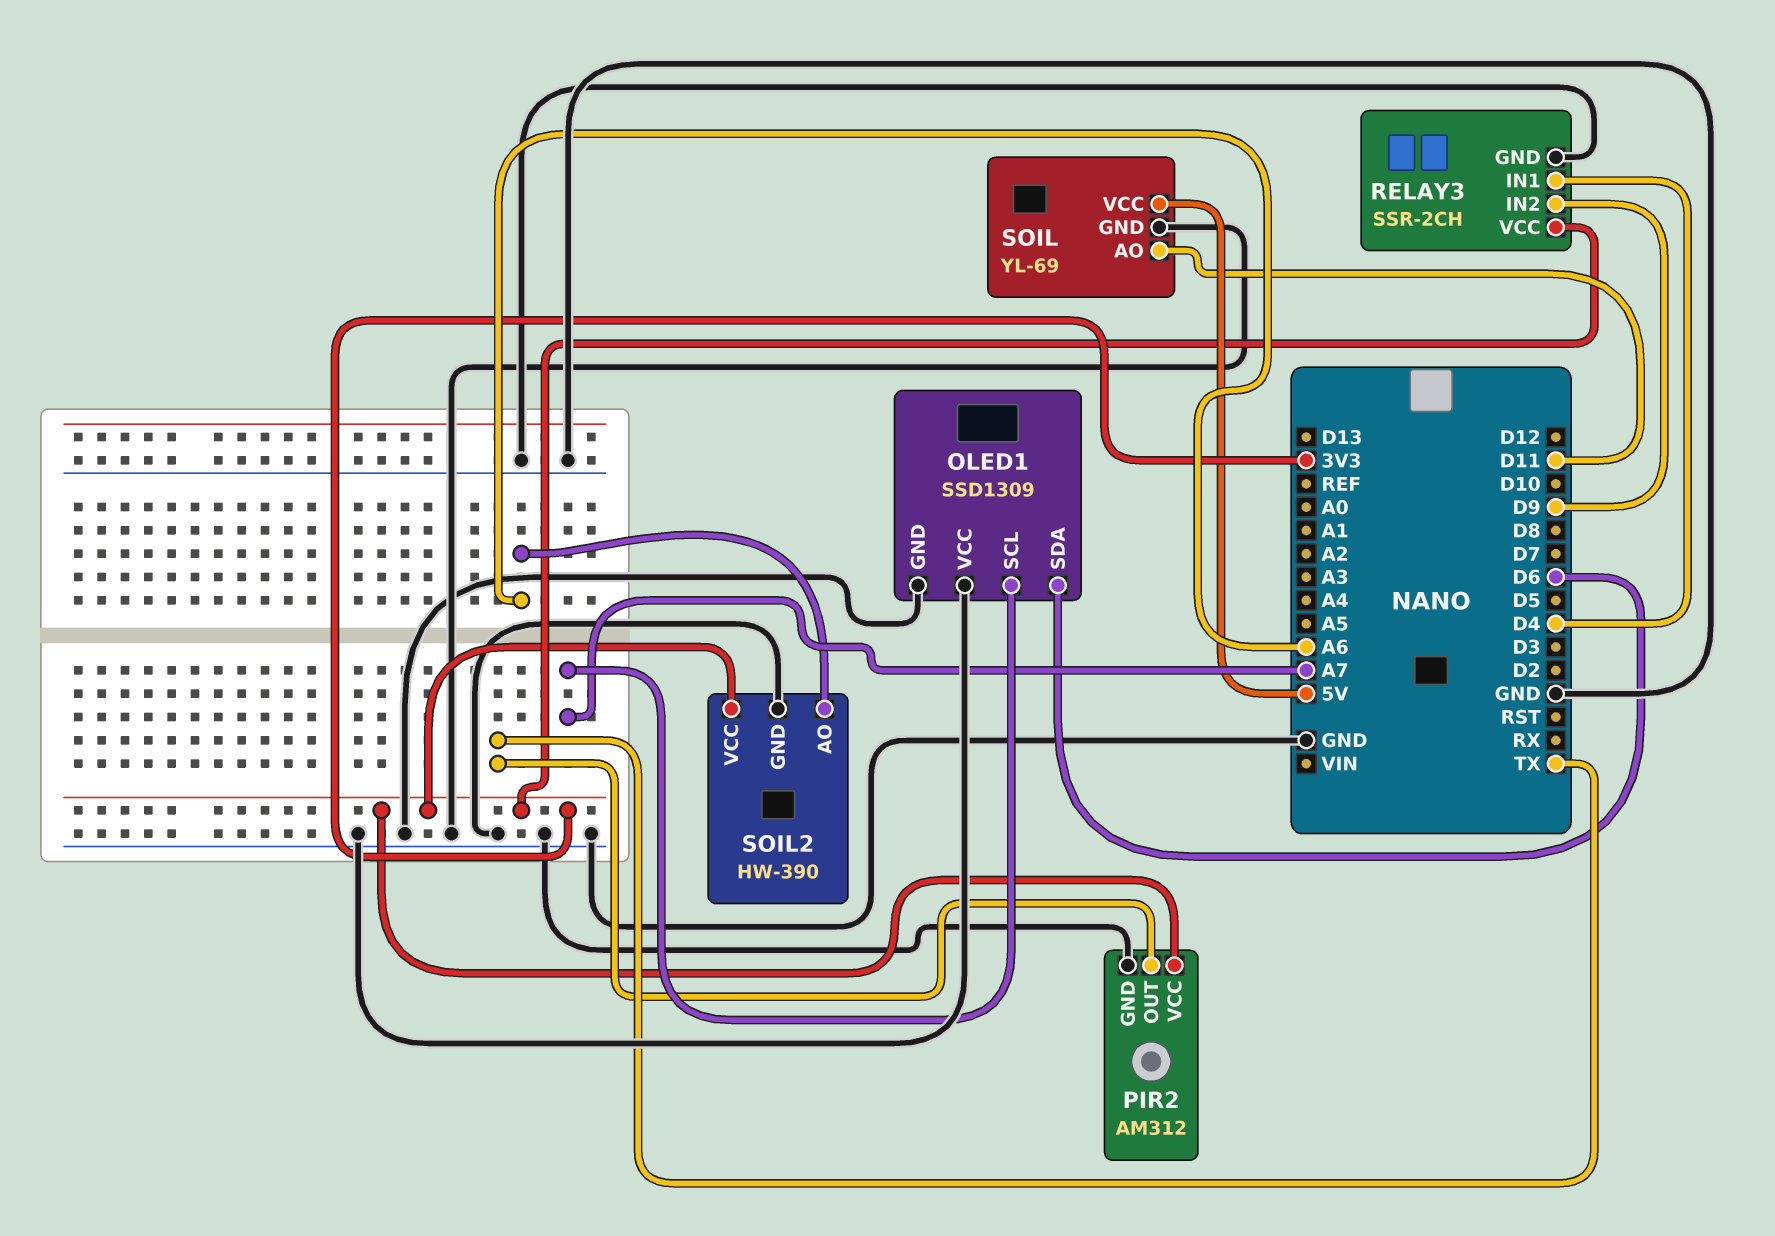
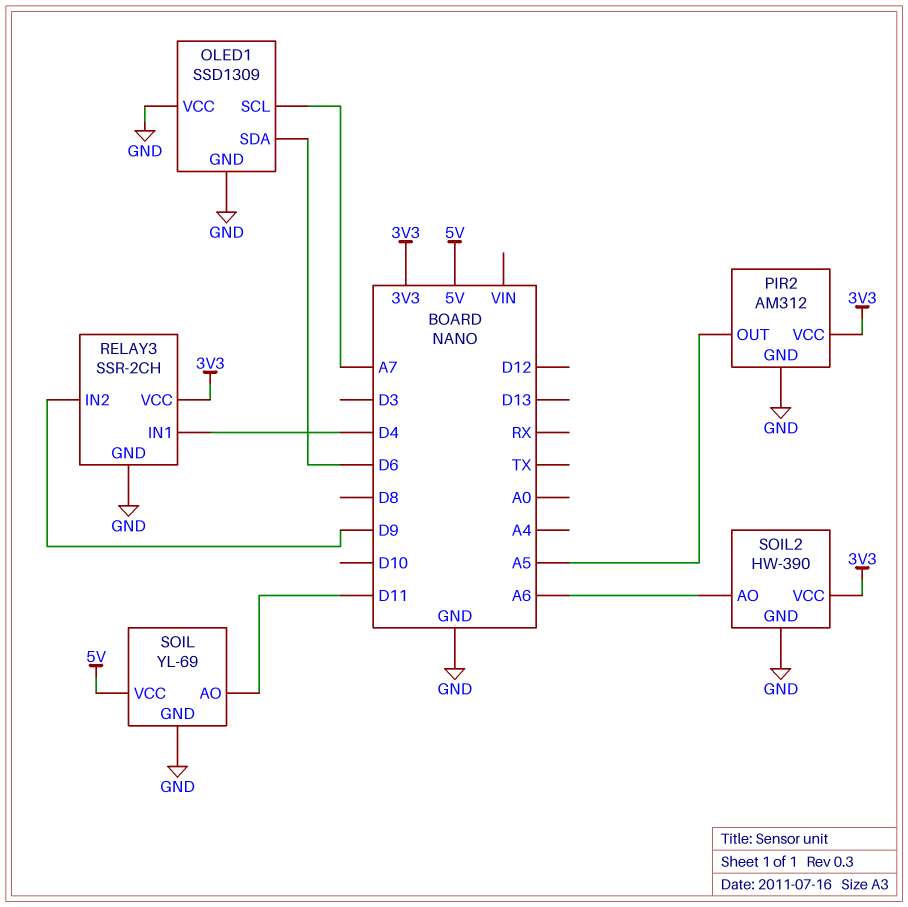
PIR2 pin OUT: TX -> A5

